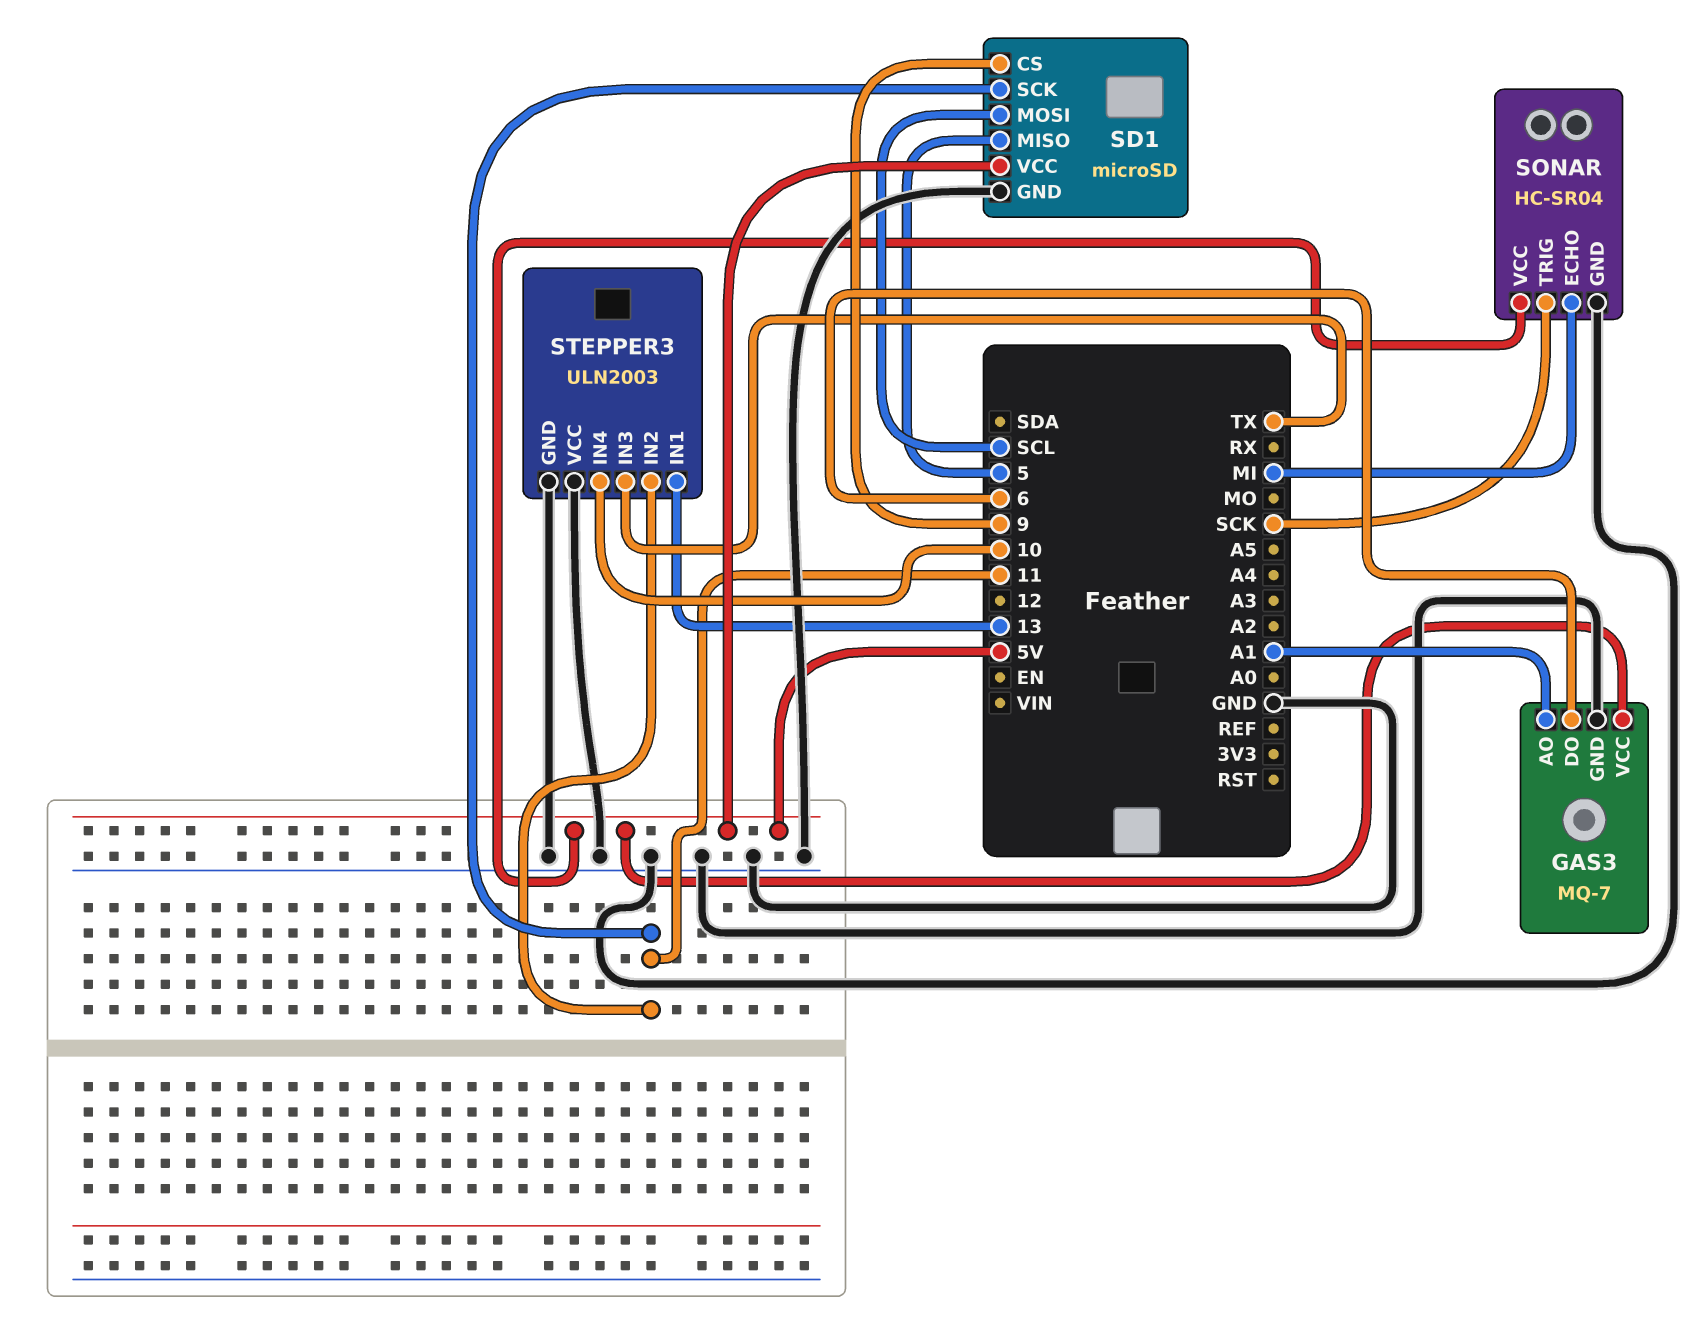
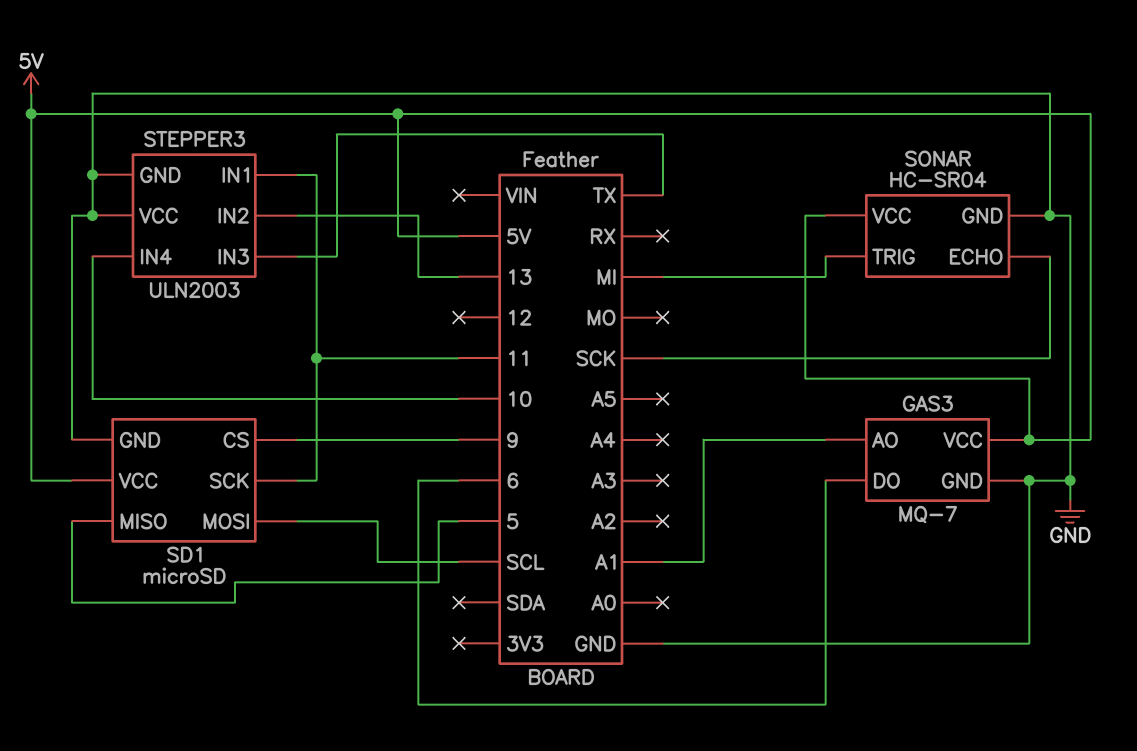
SONAR pin ECHO: MI -> SCK
SONAR pin TRIG: SCK -> MI
STEPPER3 pin IN1: 13 -> 11
STEPPER3 pin IN2: 11 -> 13

